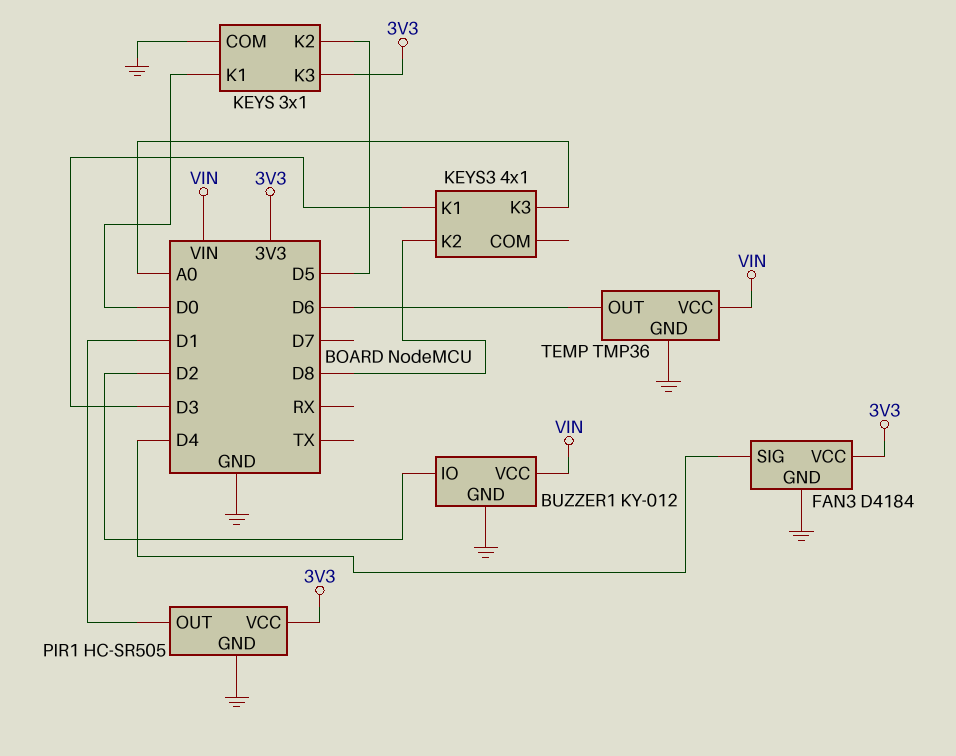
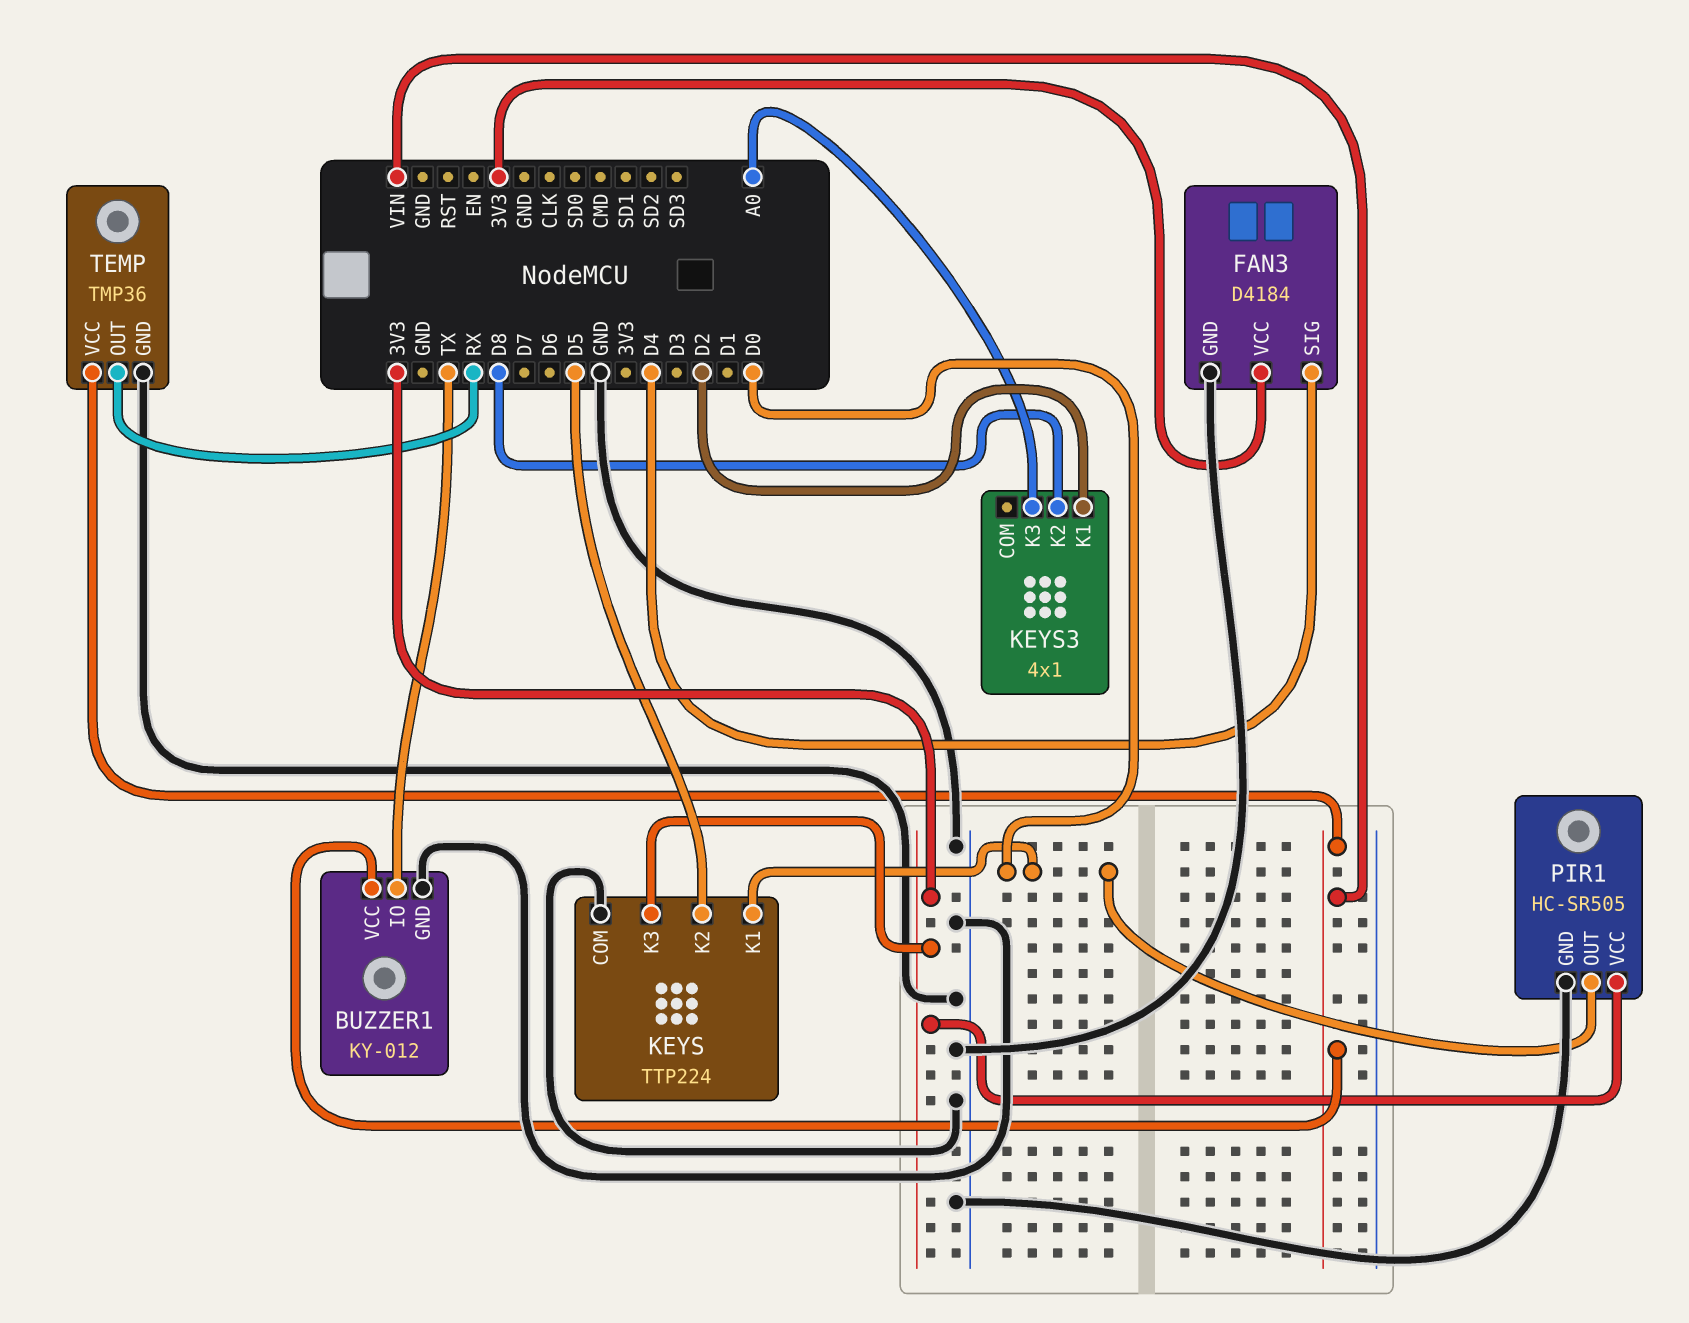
BUZZER1 pin IO: D2 -> TX
KEYS: 3x1 -> TTP224
KEYS3 pin K1: D3 -> D2
PIR1 pin OUT: D1 -> D0
TEMP pin OUT: D6 -> RX

